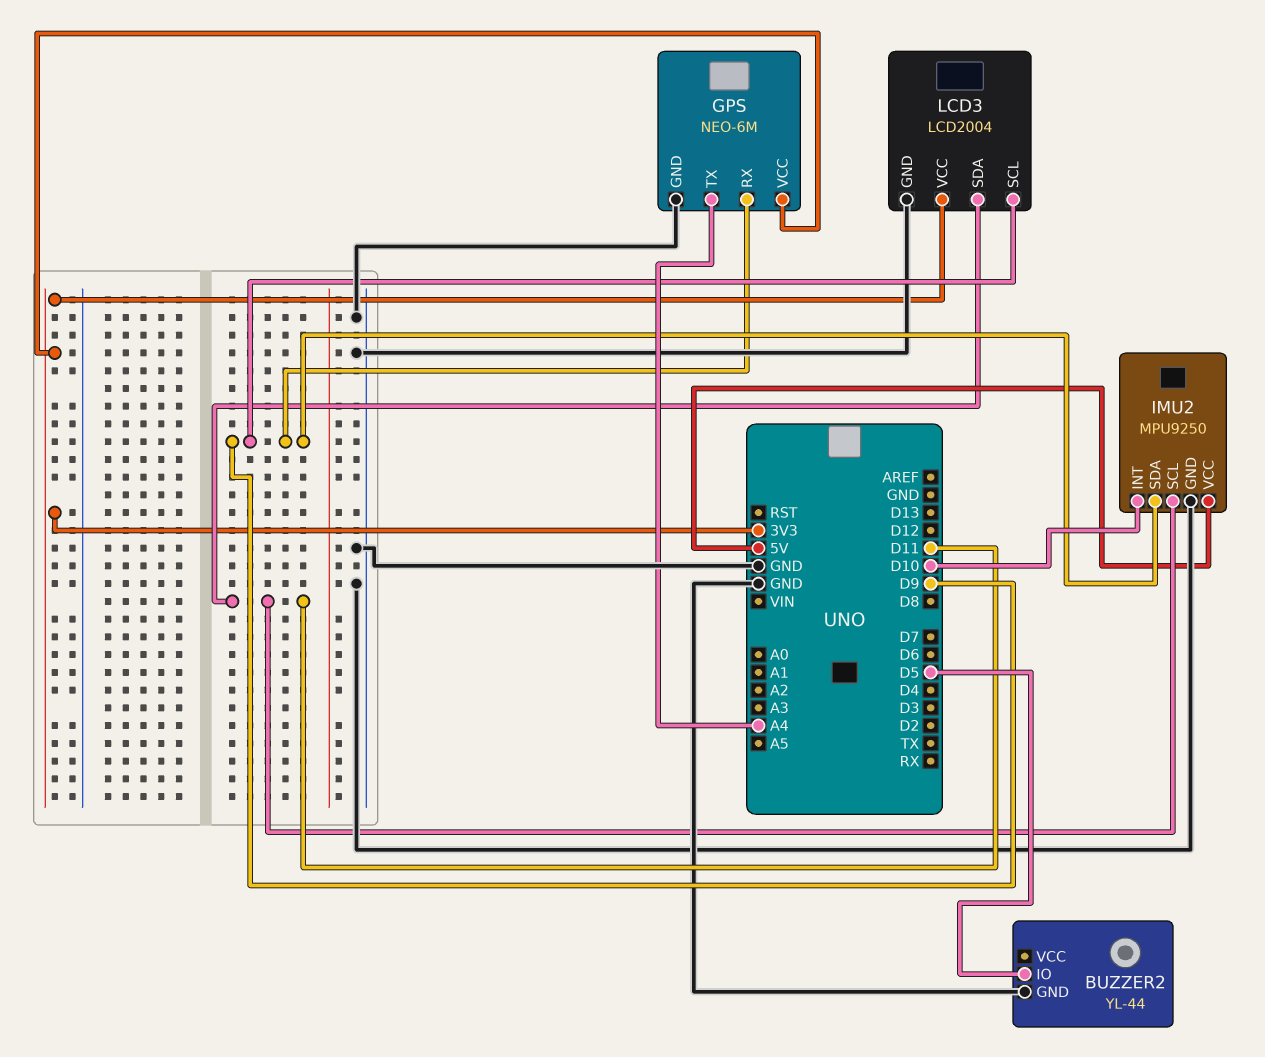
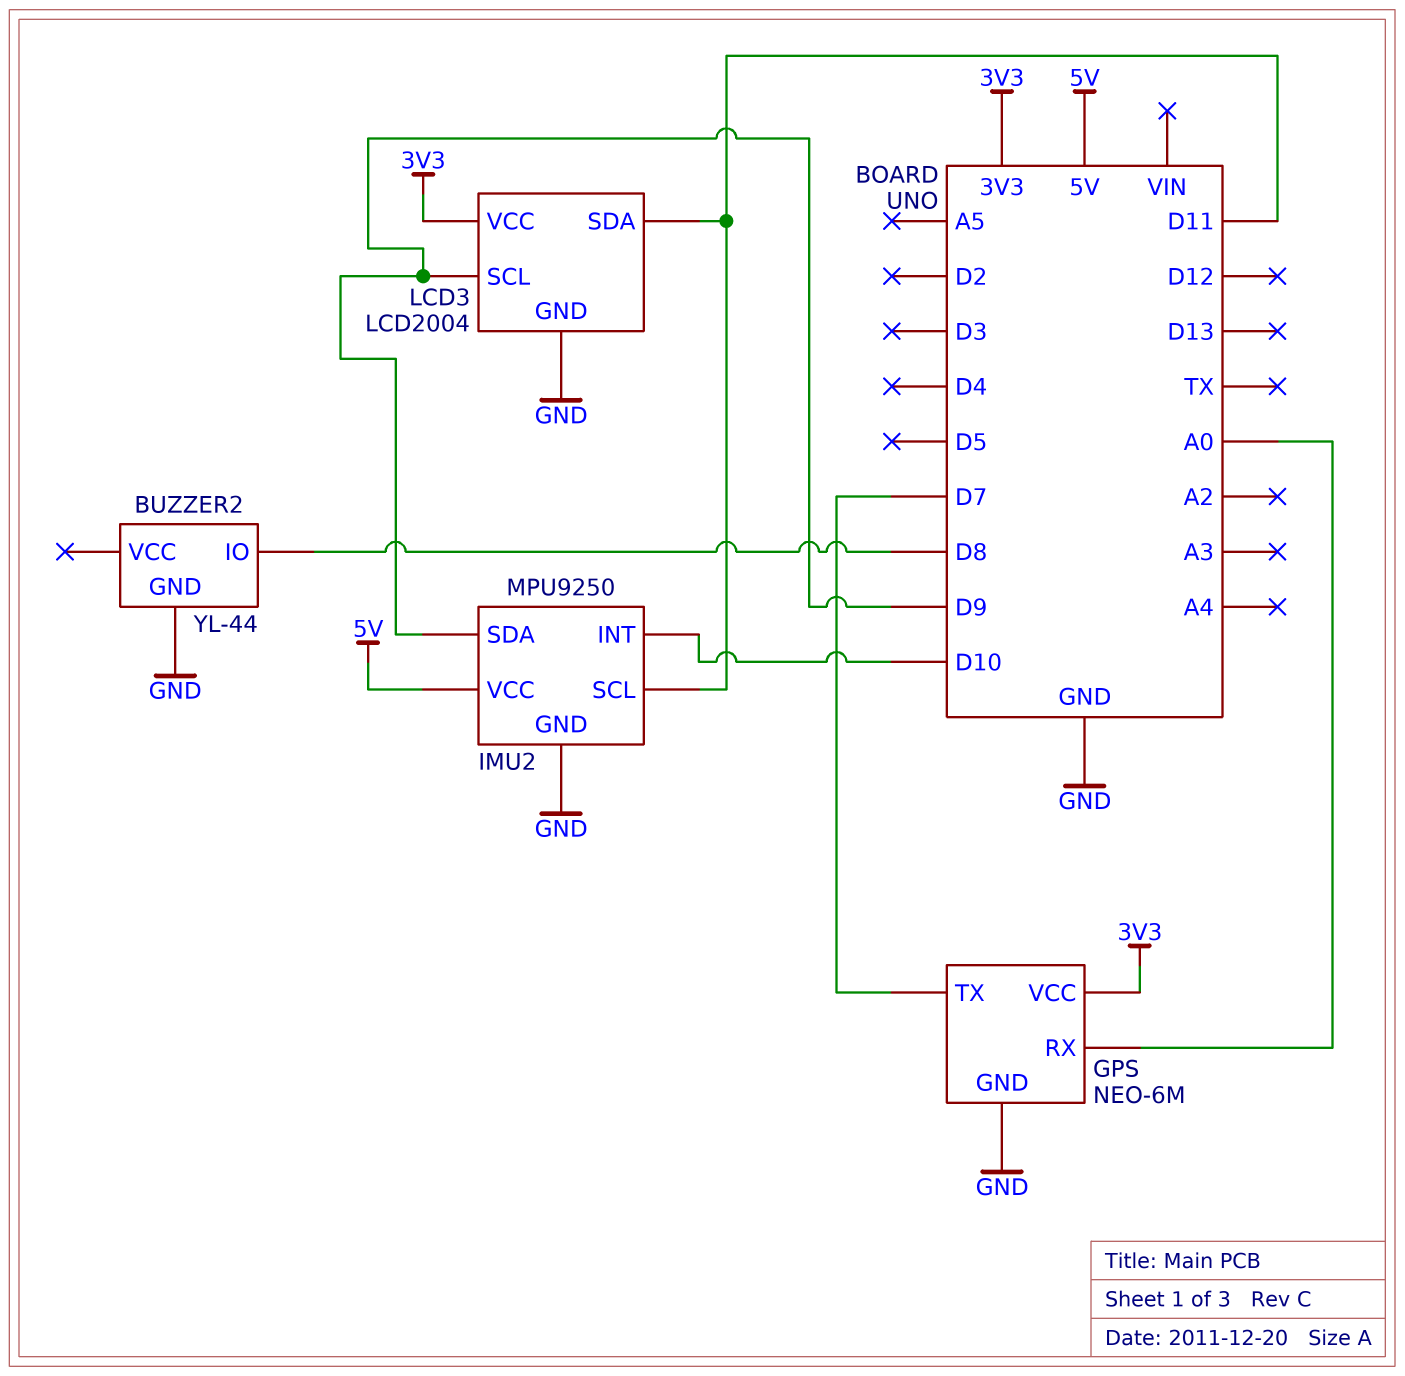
BUZZER2 pin IO: D5 -> D8
GPS pin RX: D9 -> A0
GPS pin TX: A4 -> D7

